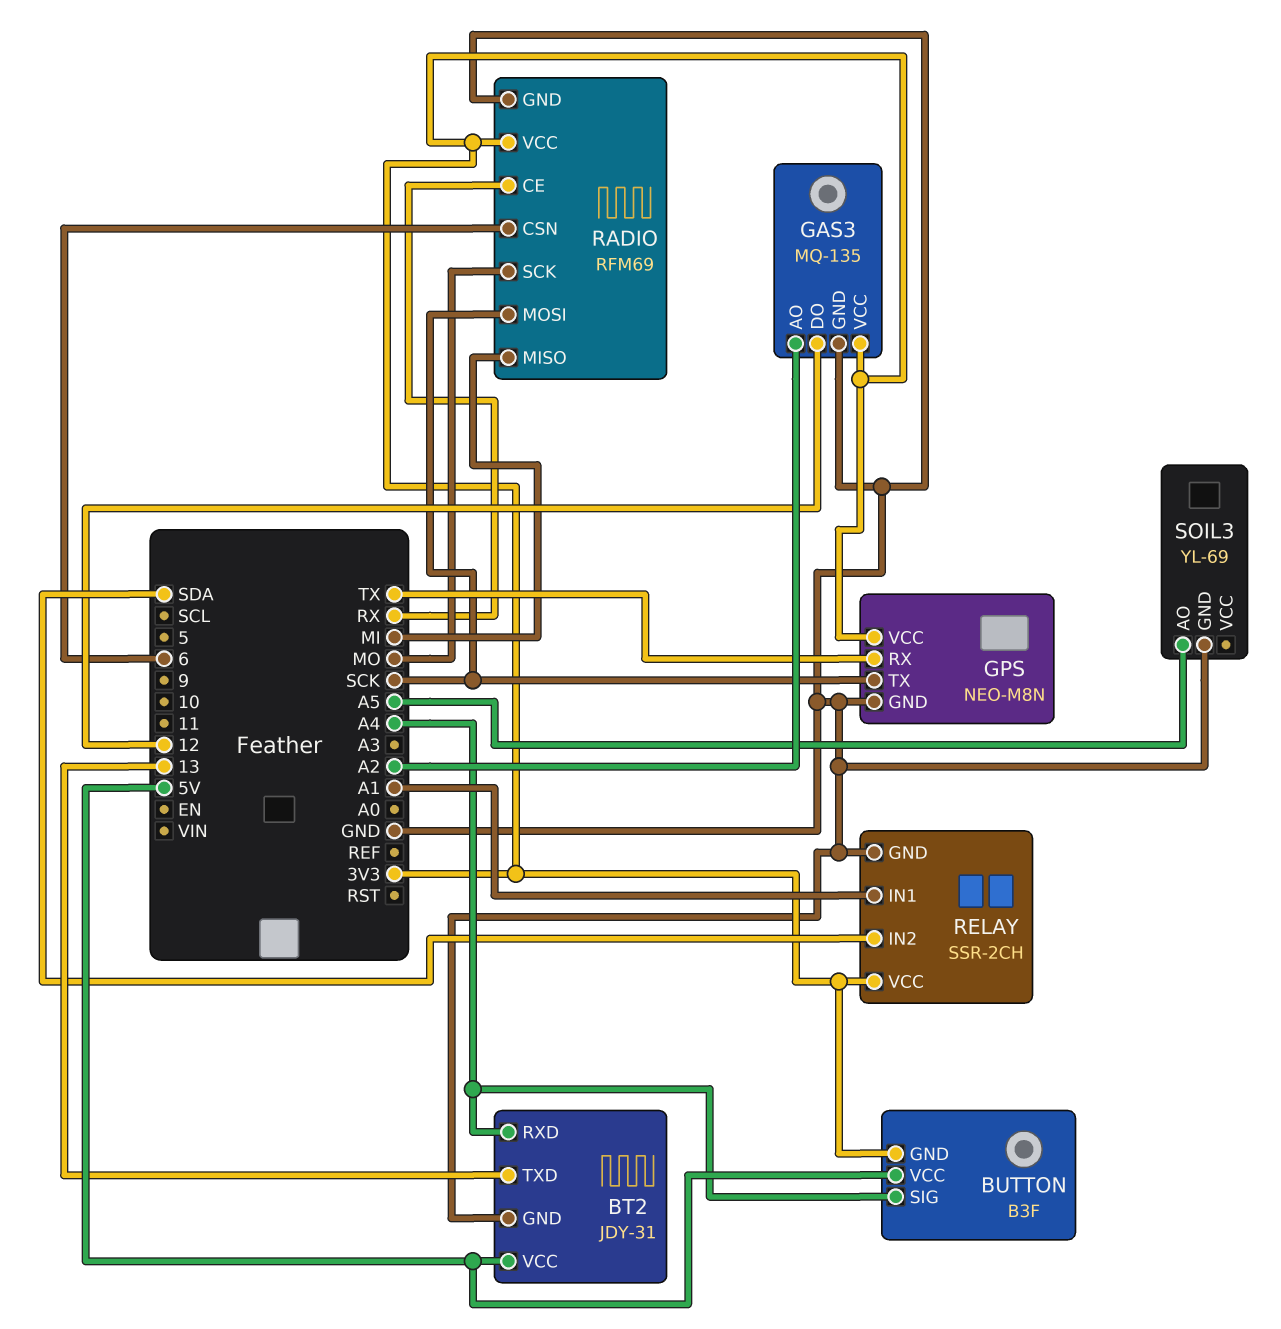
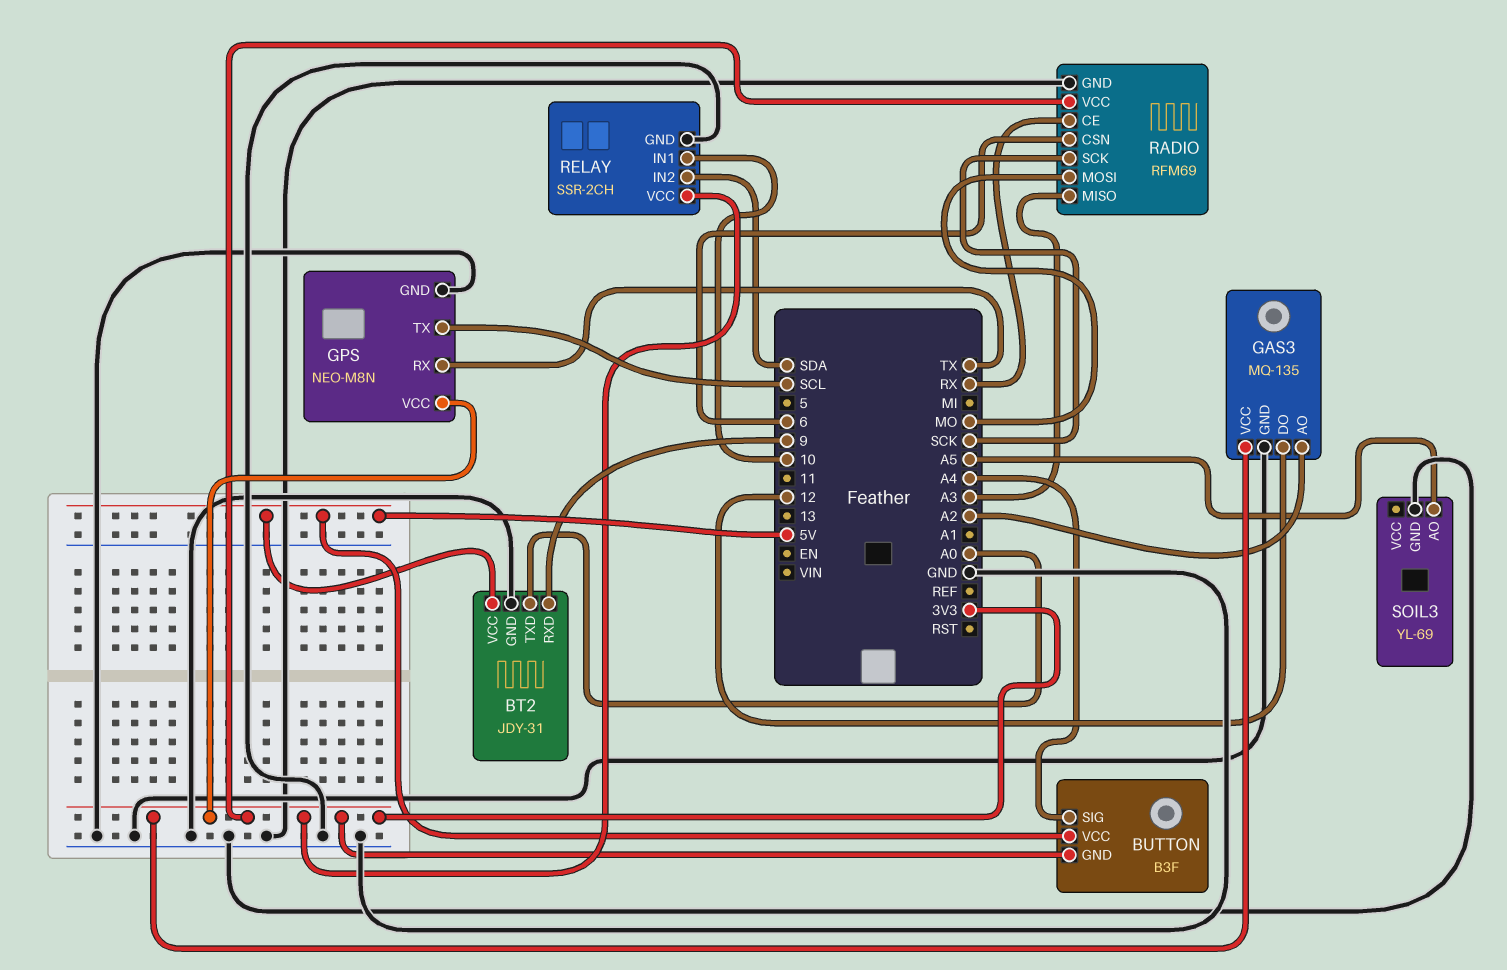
BT2 pin RXD: A4 -> 9
BT2 pin TXD: 13 -> A0
GPS pin TX: SCK -> SCL
RADIO pin MISO: MI -> A3
RADIO pin MOSI: SCK -> MO
RADIO pin SCK: MO -> SCK
RELAY pin IN1: A1 -> 10

